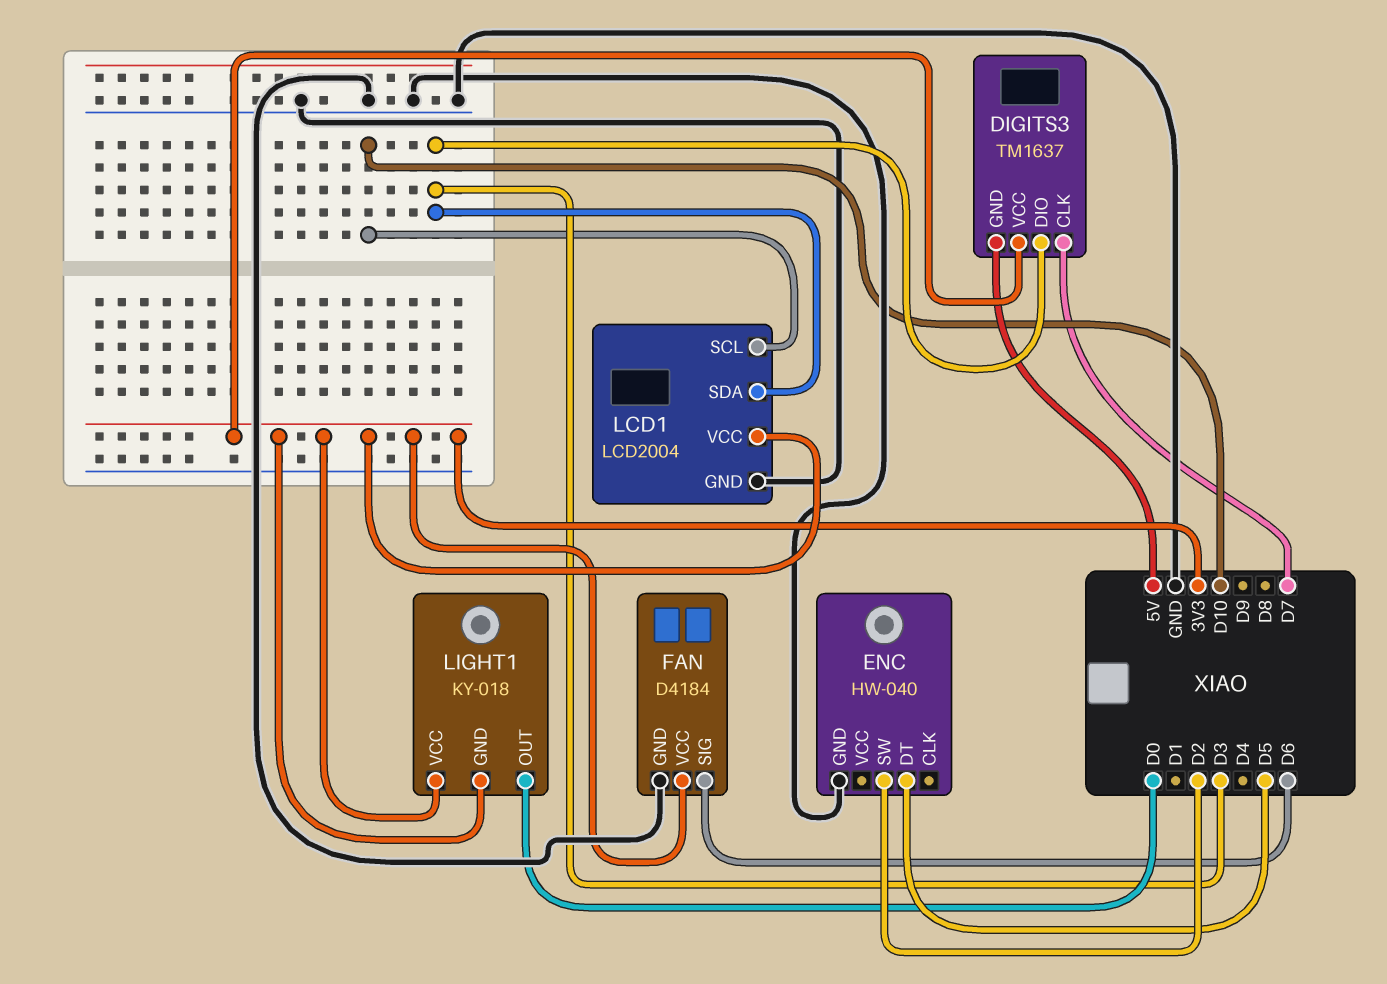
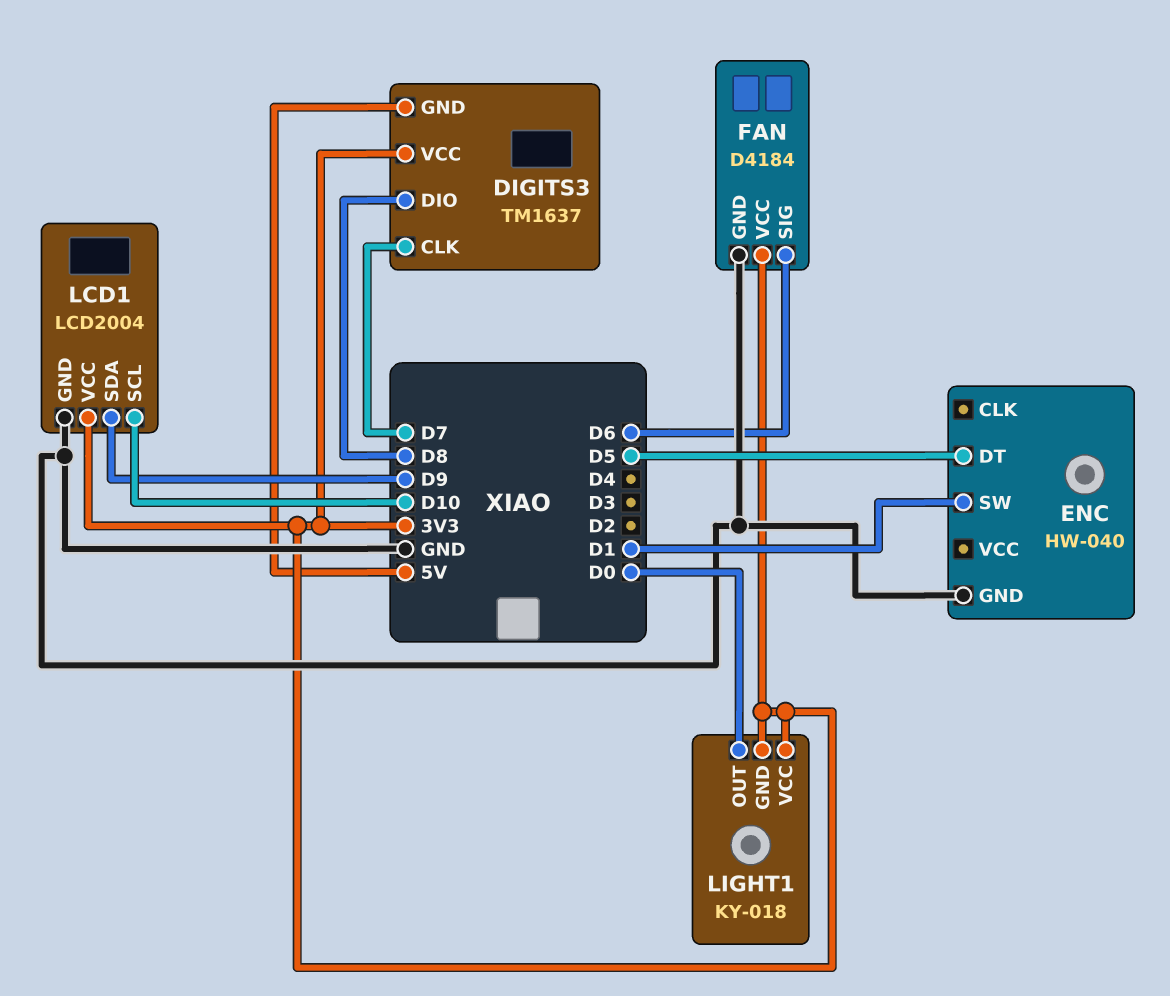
DIGITS3 pin DIO: D3 -> D8
ENC pin SW: D2 -> D1
LCD1 pin SDA: D3 -> D9

